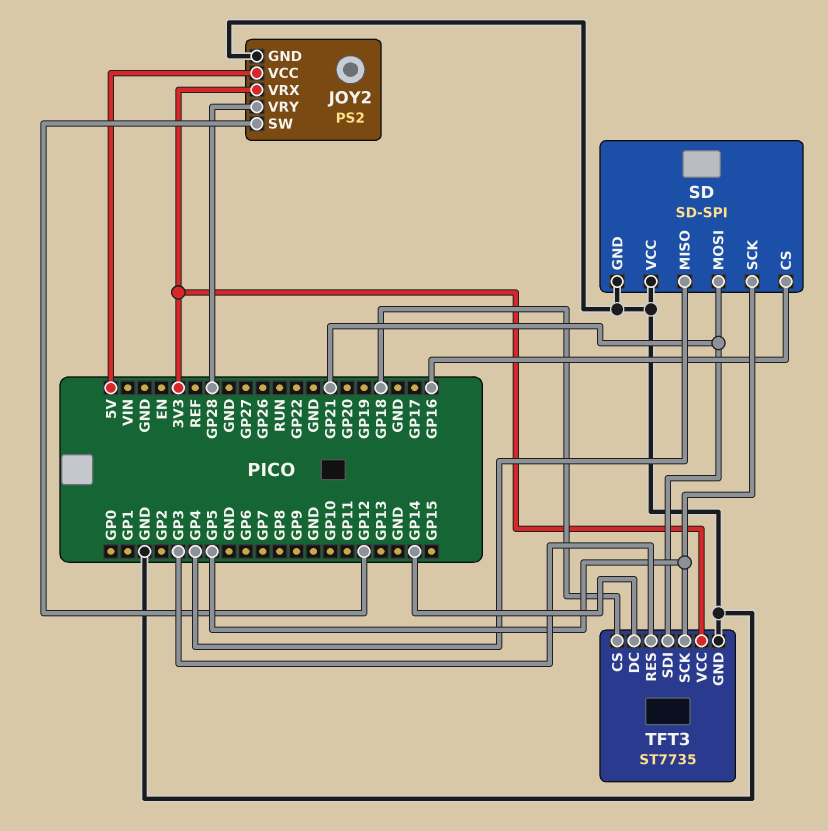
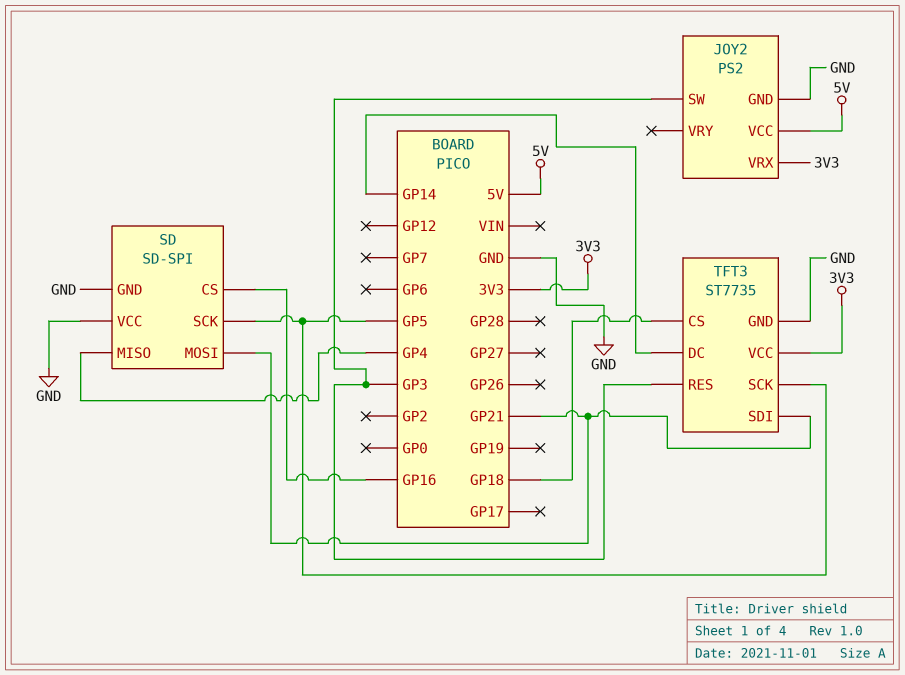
JOY2 pin SW: GP12 -> GP3
JOY2 pin VRY: GP28 -> none

